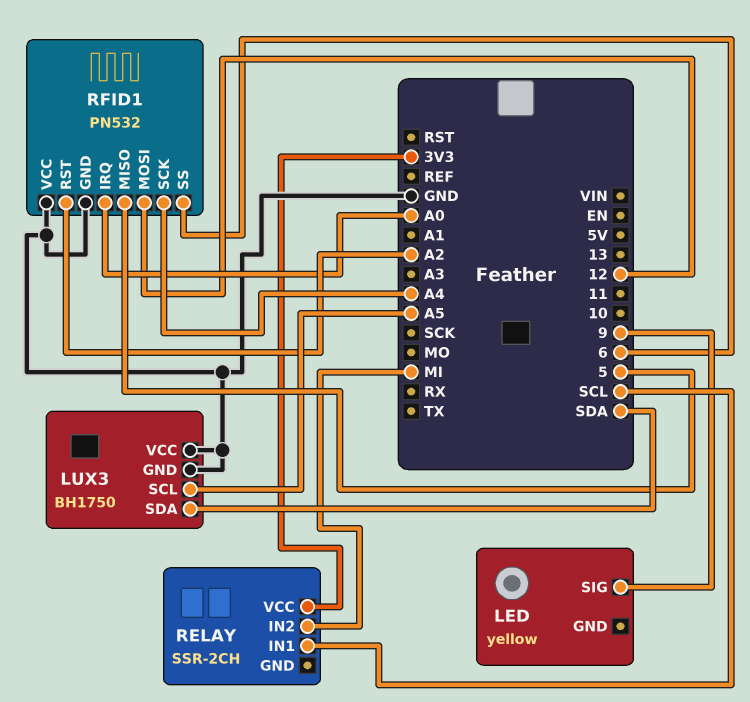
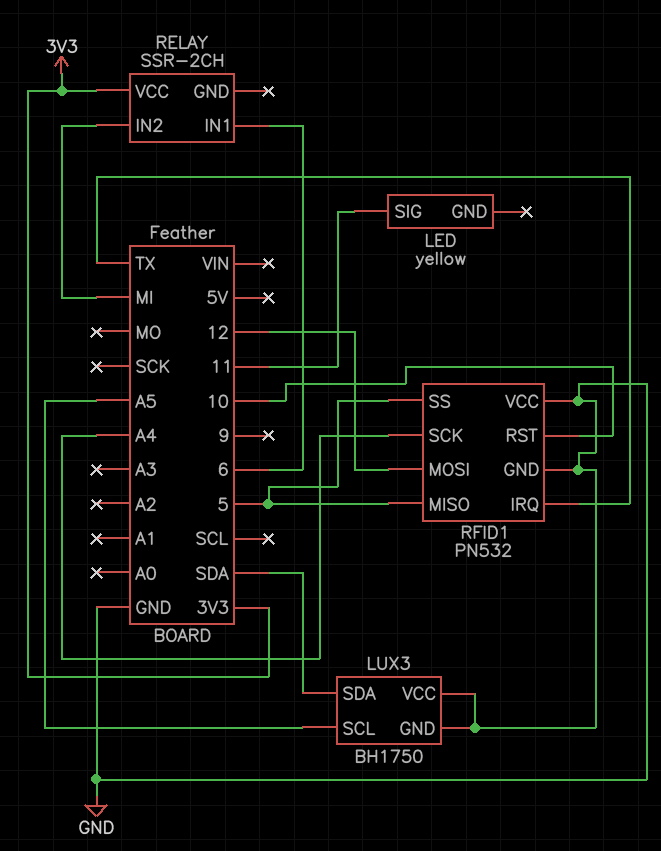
LED pin SIG: 9 -> 11
RELAY pin IN1: SCL -> 6
RFID1 pin IRQ: A0 -> TX
RFID1 pin RST: A2 -> 10
RFID1 pin SS: 6 -> 5

